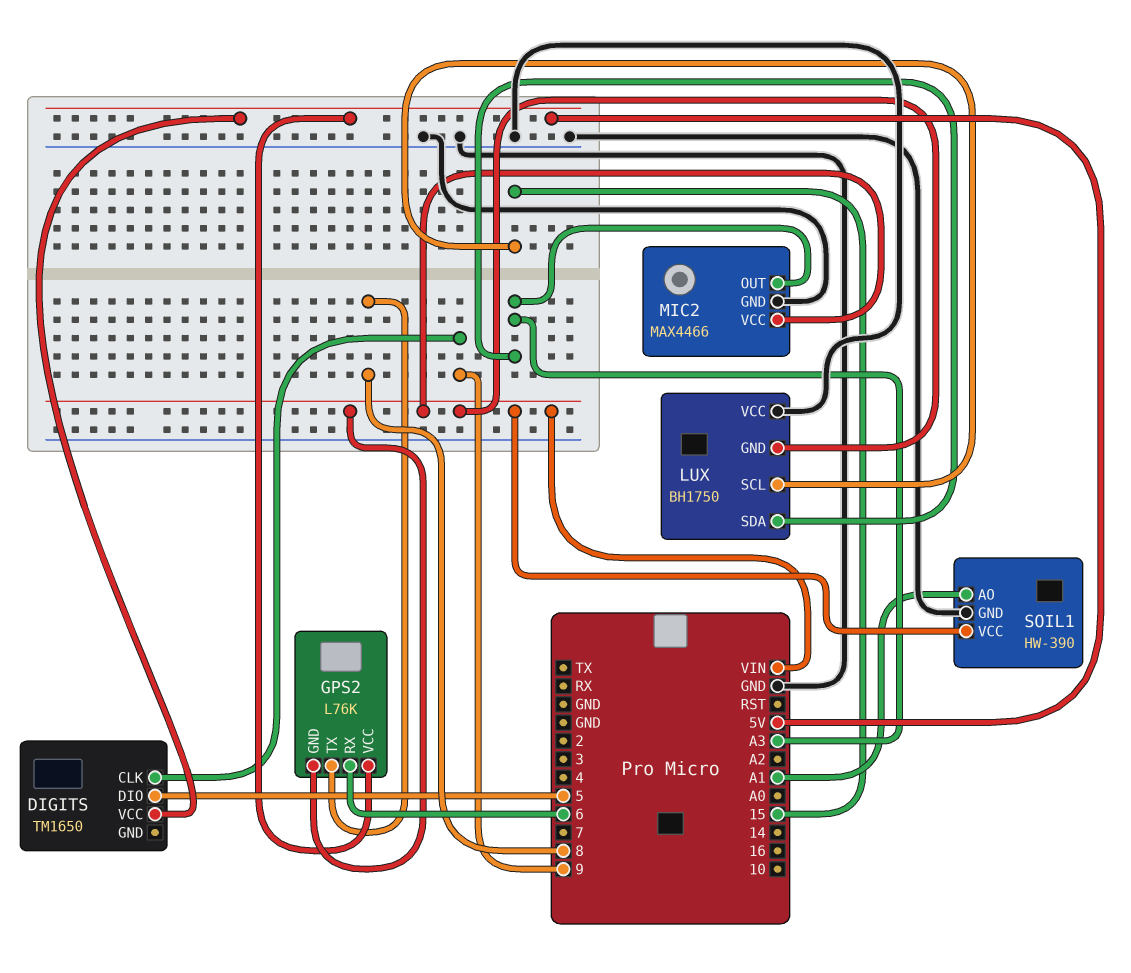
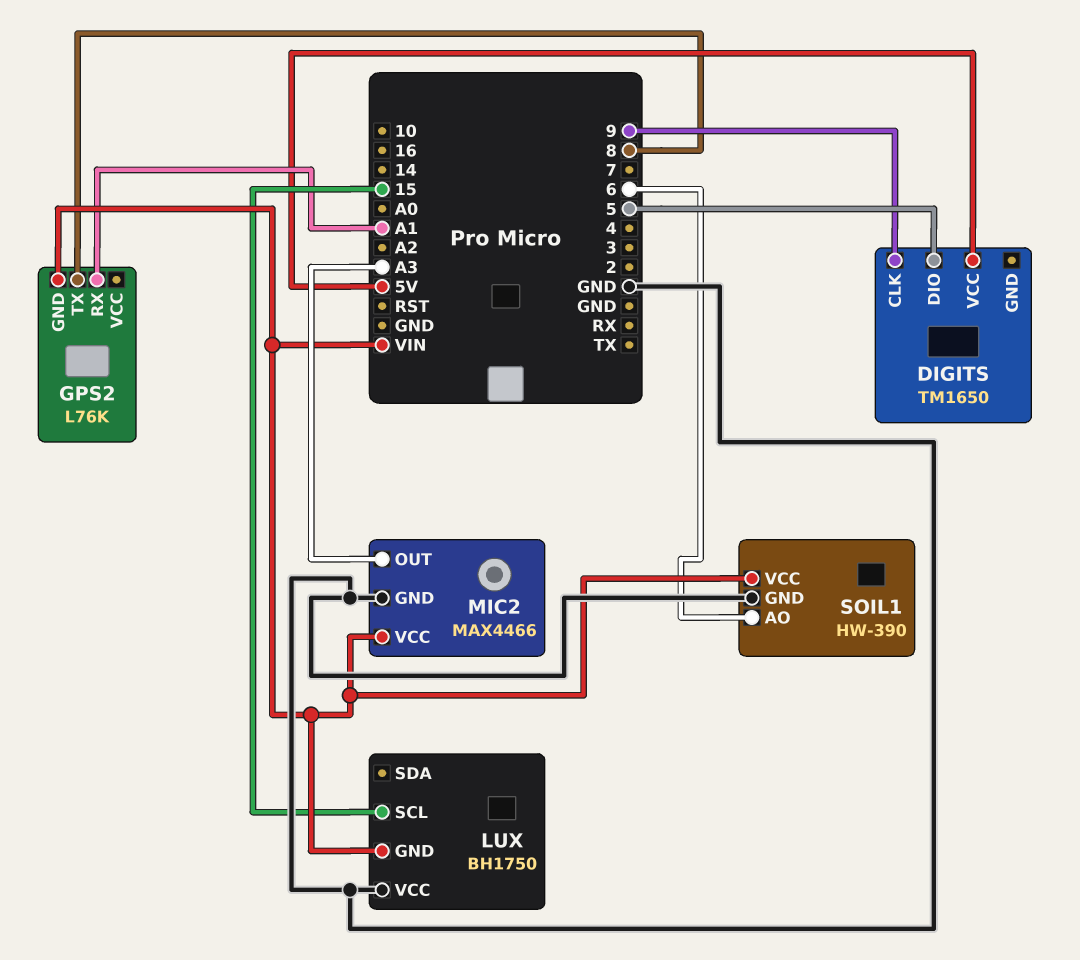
GPS2 pin RX: 6 -> A1
GPS2 pin VCC: 5V -> none
LUX pin SDA: A3 -> none
SOIL1 pin AO: A1 -> 6

